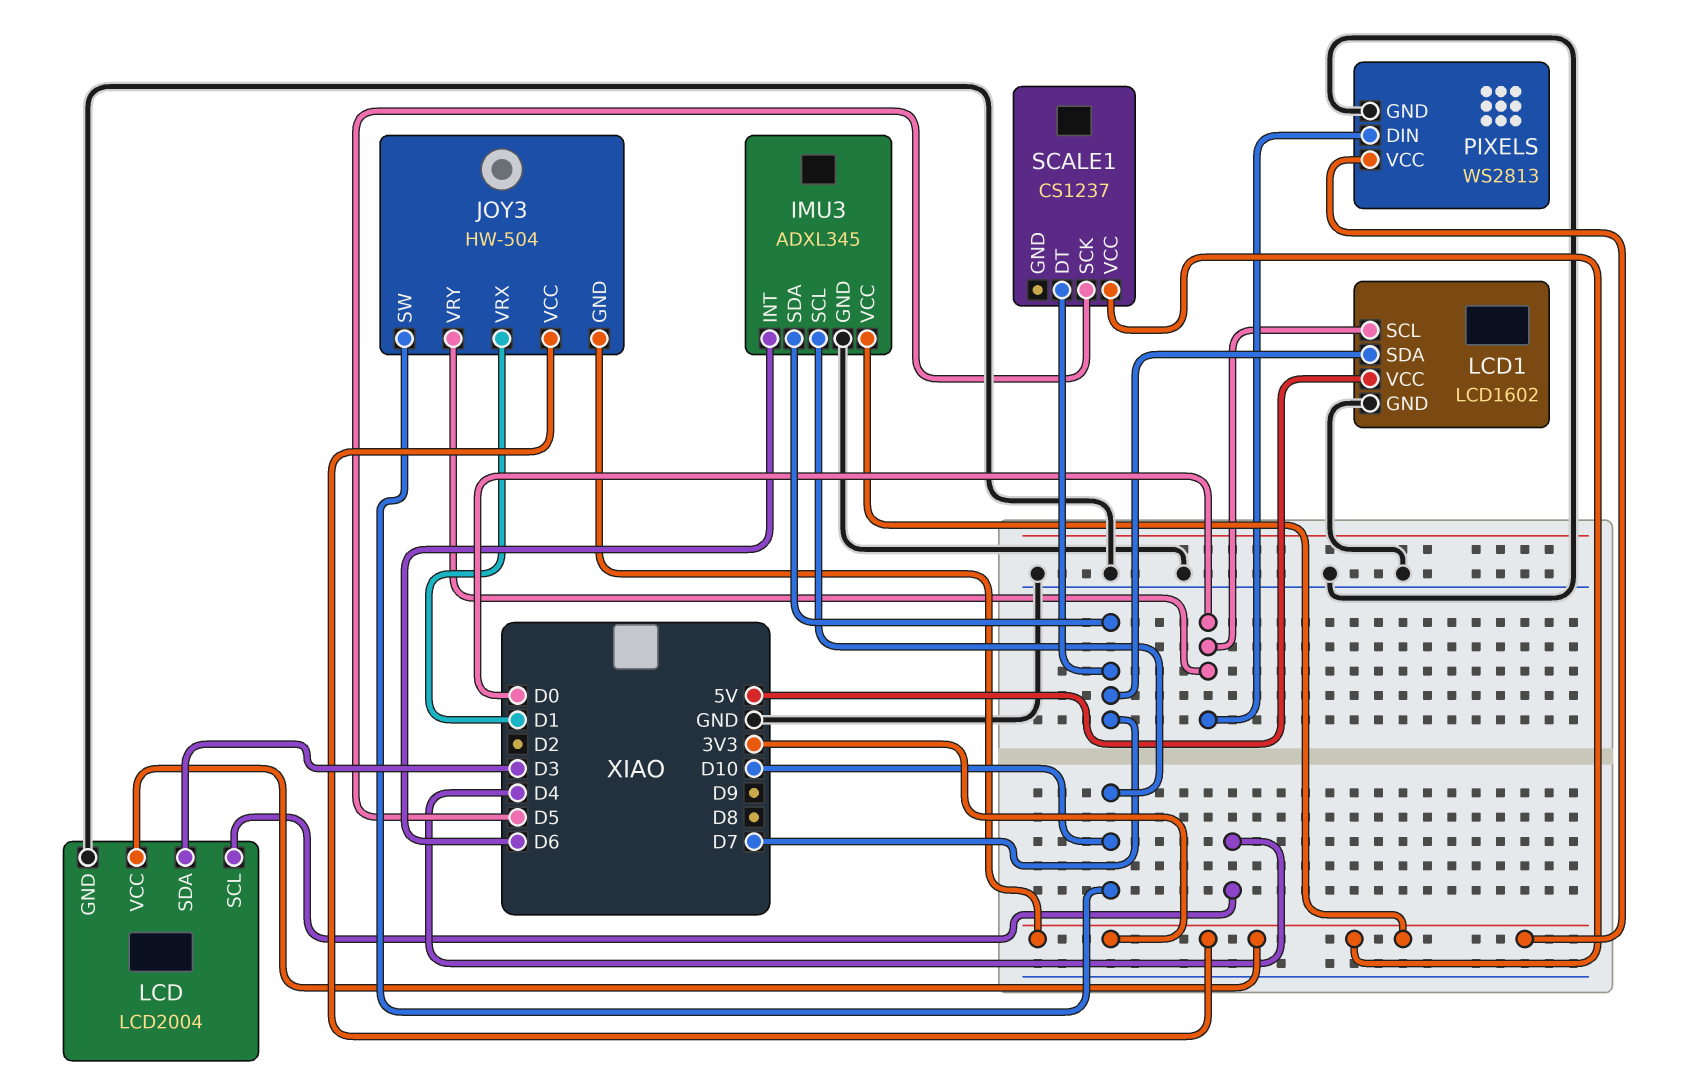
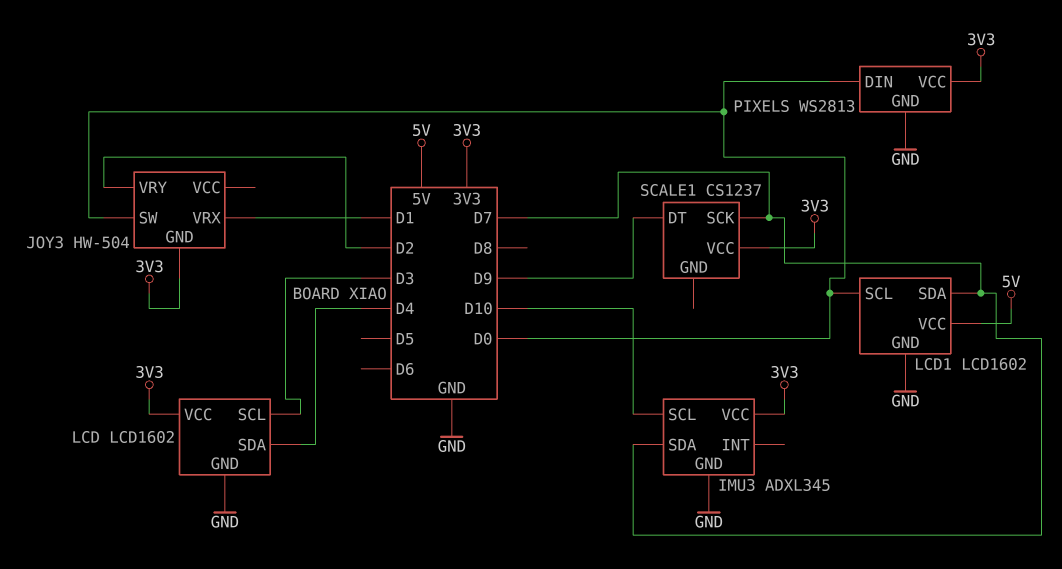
IMU3 pin INT: D6 -> none
JOY3 pin SW: D10 -> D0
JOY3 pin VCC: 3V3 -> none
JOY3 pin VRY: D0 -> D2
LCD: LCD2004 -> LCD1602
LCD pin SCL: D4 -> D3
LCD pin SDA: D3 -> D4
SCALE1 pin DT: D7 -> D9
SCALE1 pin SCK: D5 -> D7

